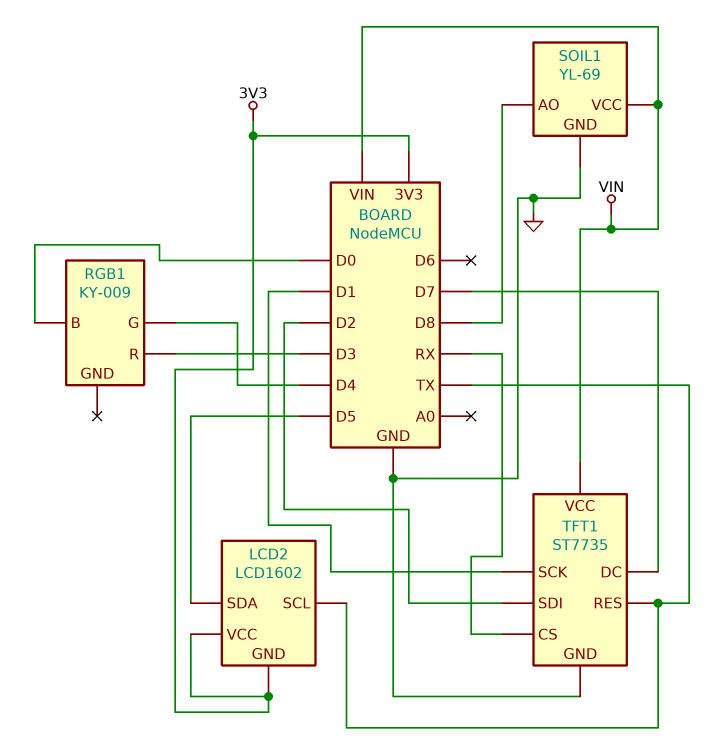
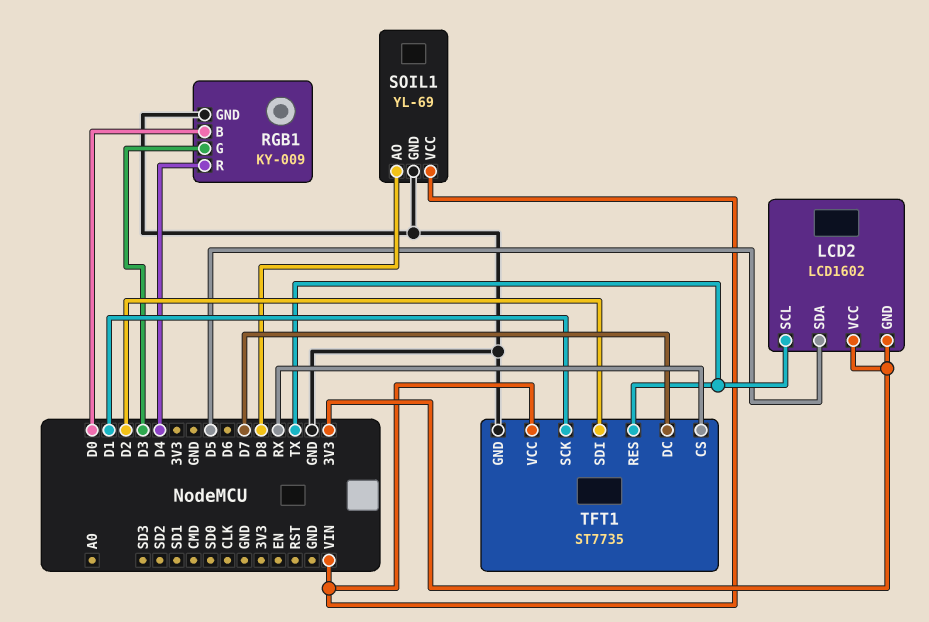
RGB1 pin G: D4 -> D3
RGB1 pin GND: none -> GND
RGB1 pin R: D3 -> D4

